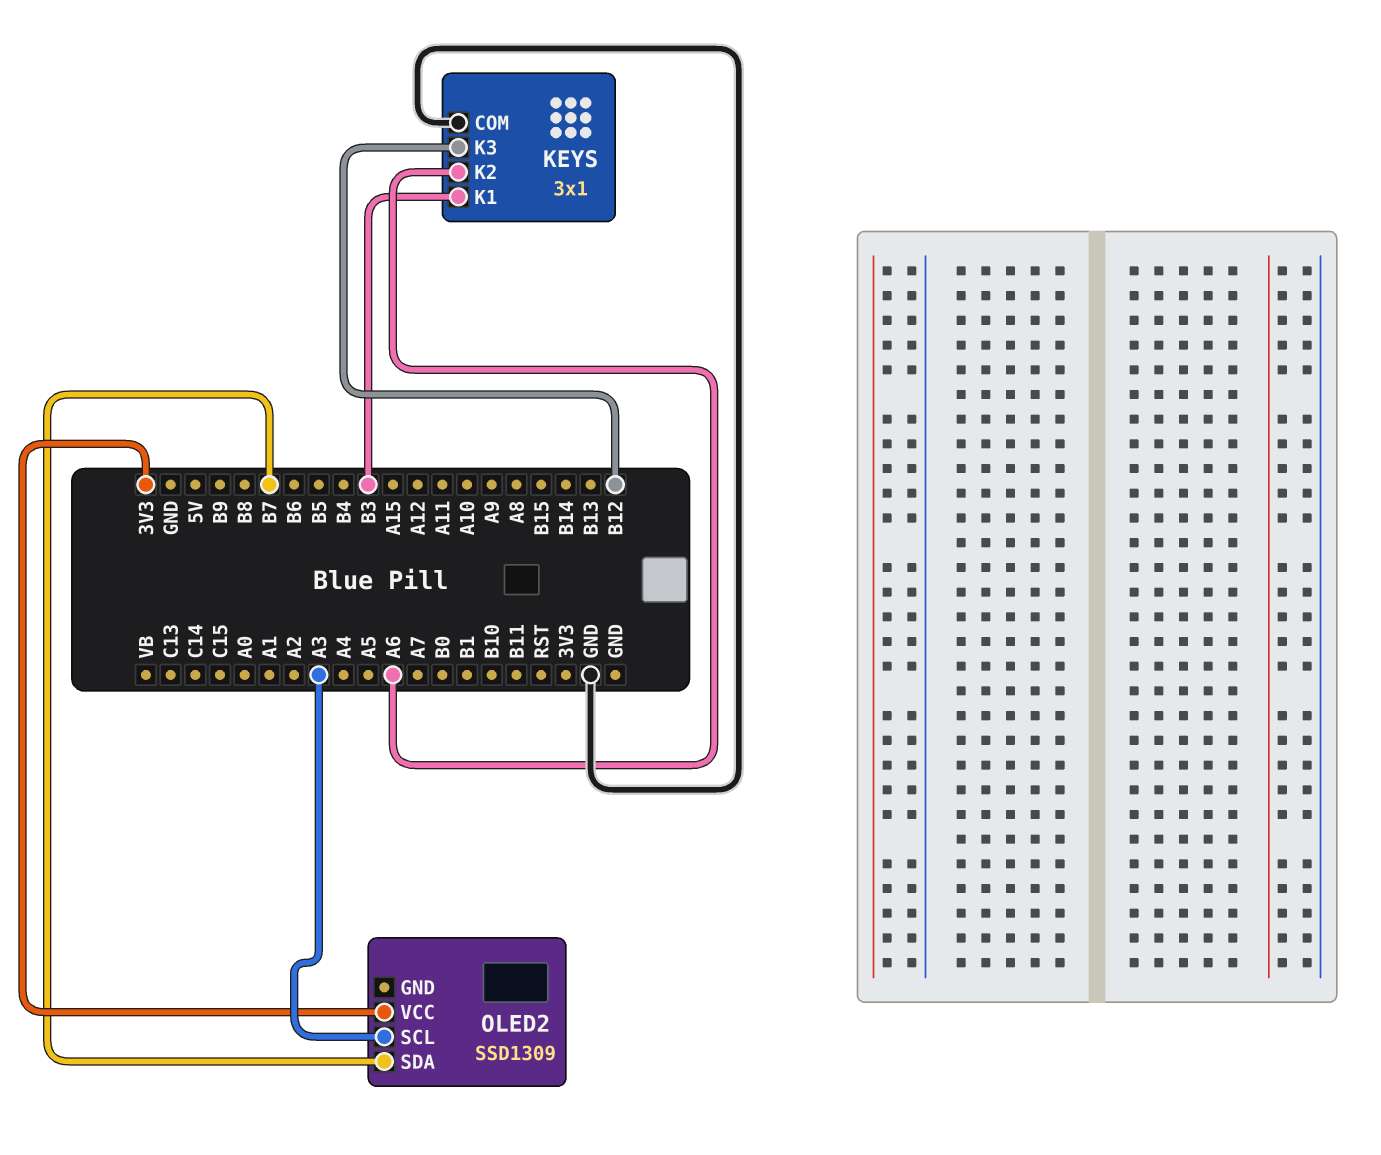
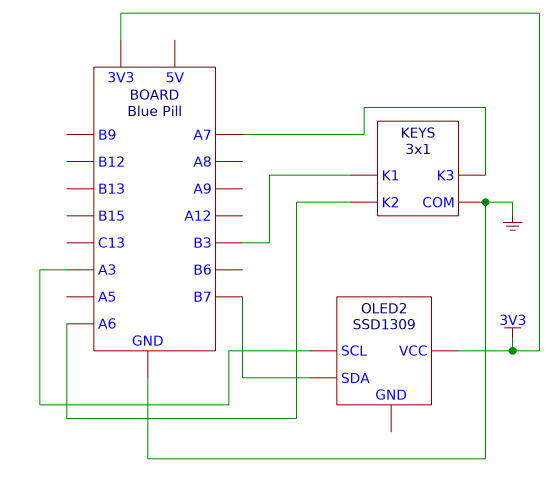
KEYS pin K3: B12 -> A7

